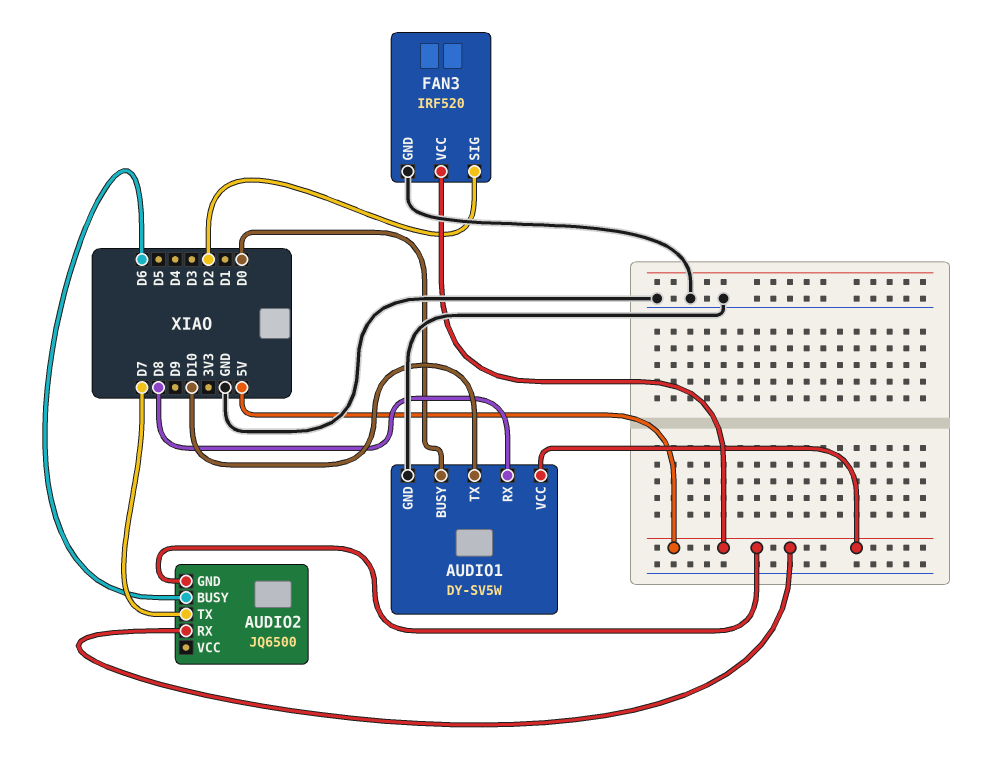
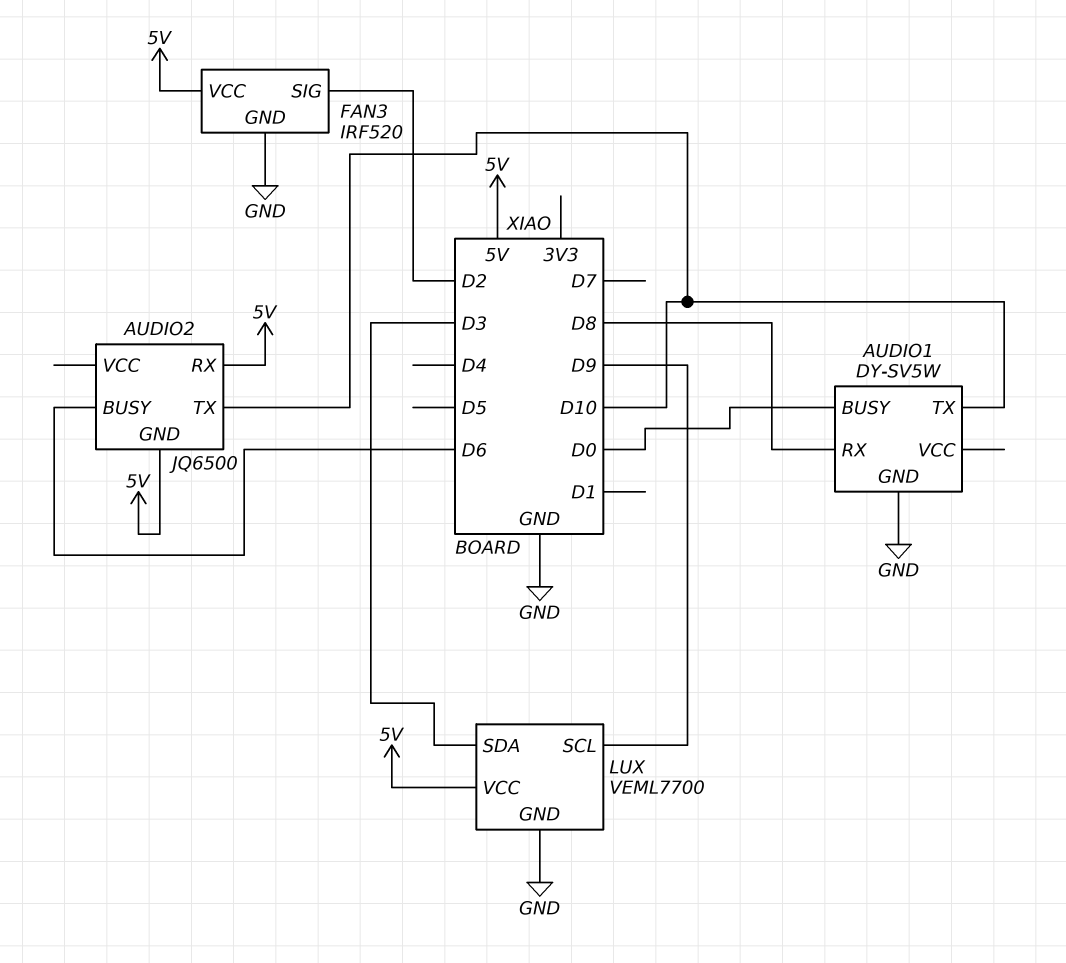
AUDIO1 pin VCC: 5V -> none
AUDIO2 pin TX: D7 -> D10
LUX: none -> VEML7700
LUX pin GND: none -> GND
LUX pin SCL: none -> D9
LUX pin SDA: none -> D3
LUX pin VCC: none -> 5V

